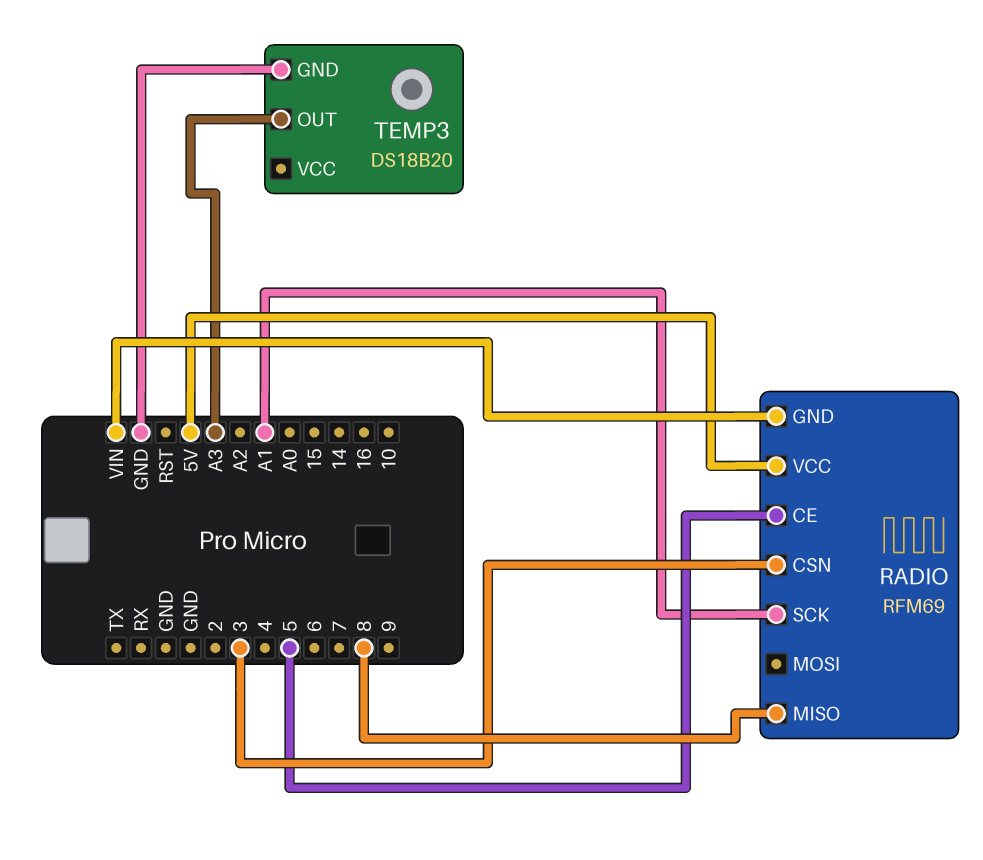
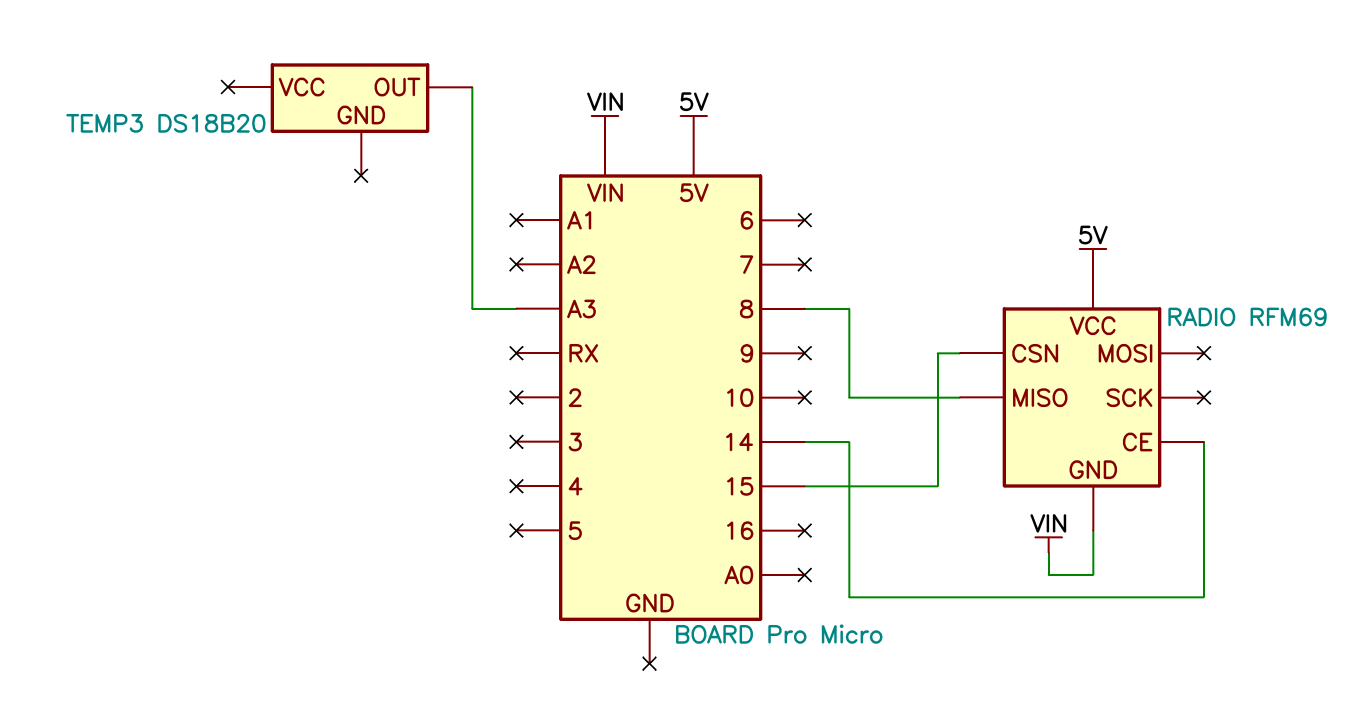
RADIO pin CE: 5 -> 14
RADIO pin CSN: 3 -> 15
RADIO pin SCK: A1 -> none
TEMP3 pin GND: GND -> none

